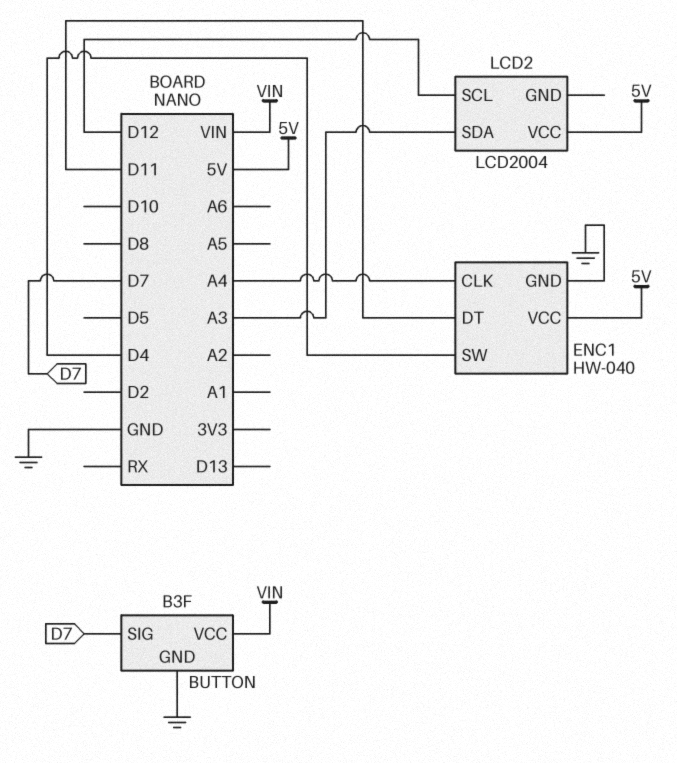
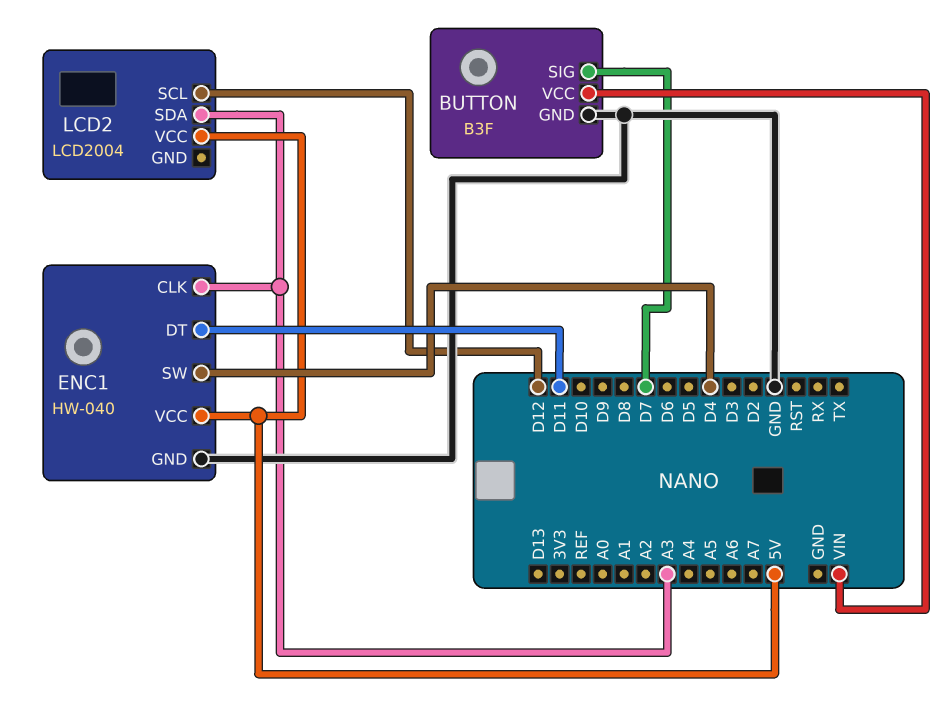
ENC1 pin CLK: A4 -> A3

